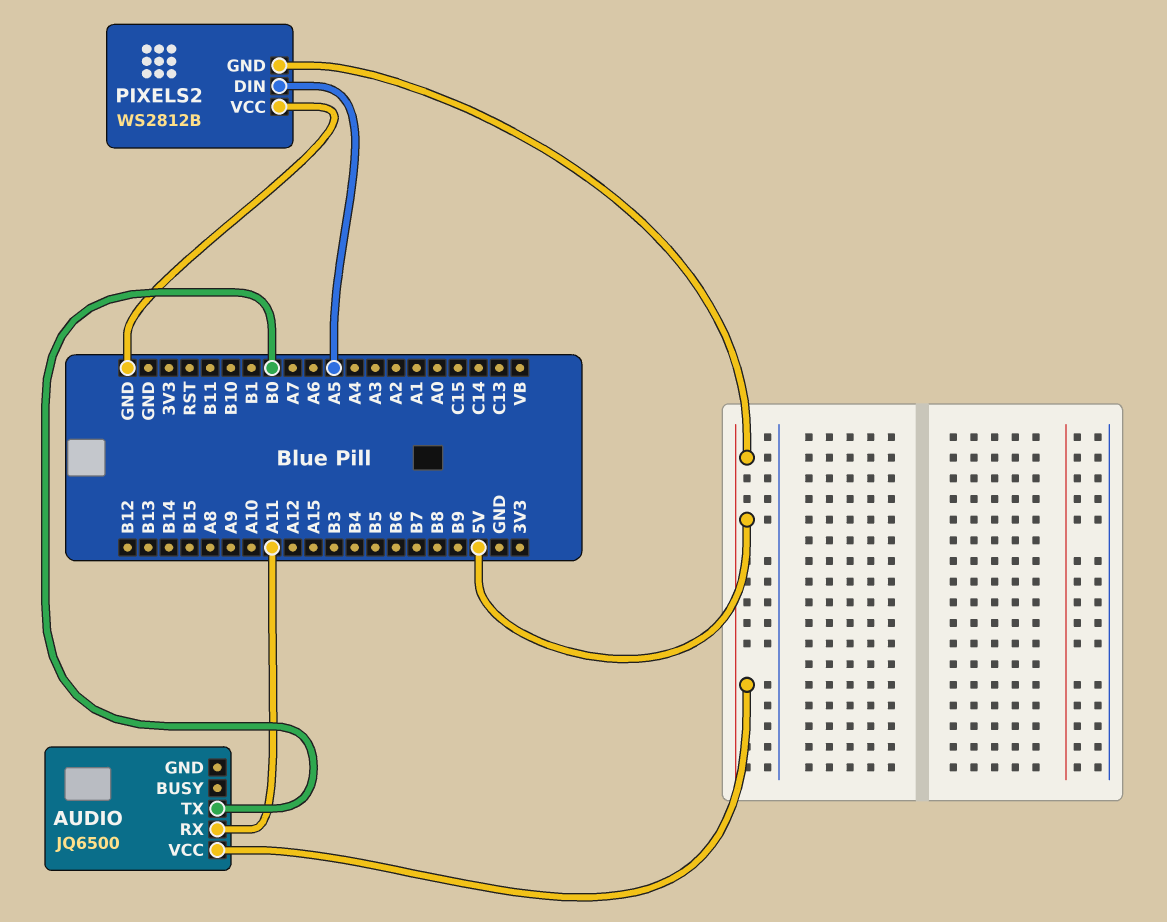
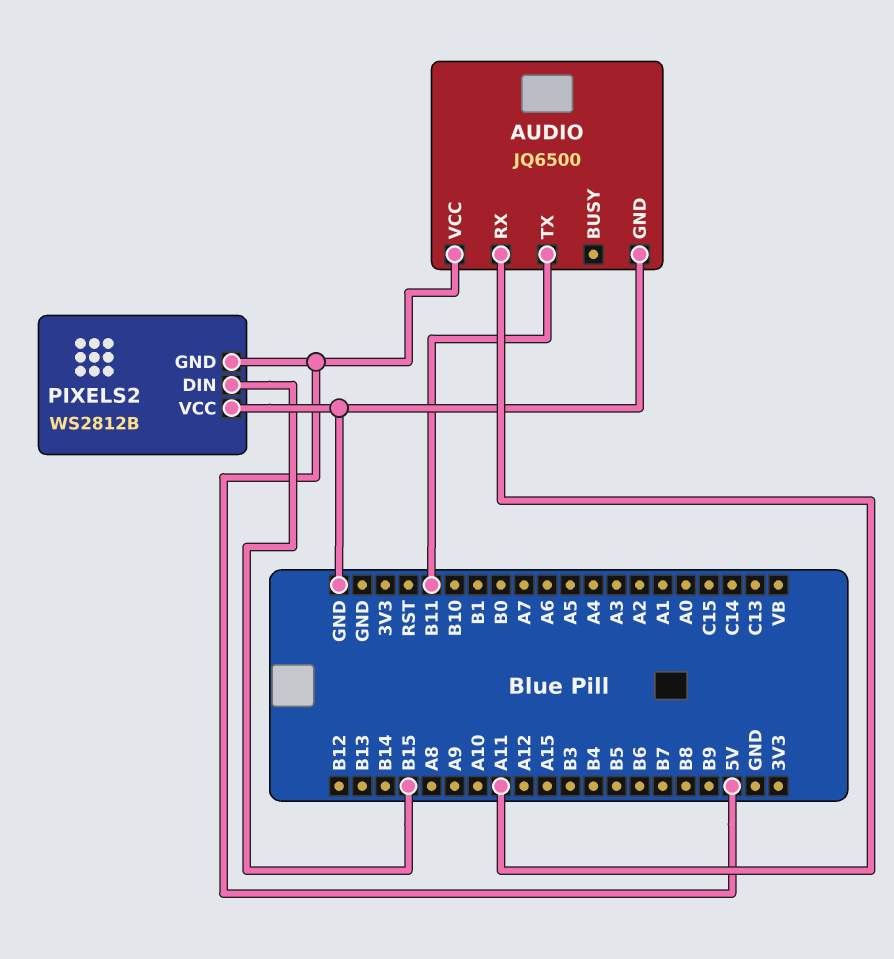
AUDIO pin GND: none -> GND
AUDIO pin TX: B0 -> B11
PIXELS2 pin DIN: A5 -> B15

